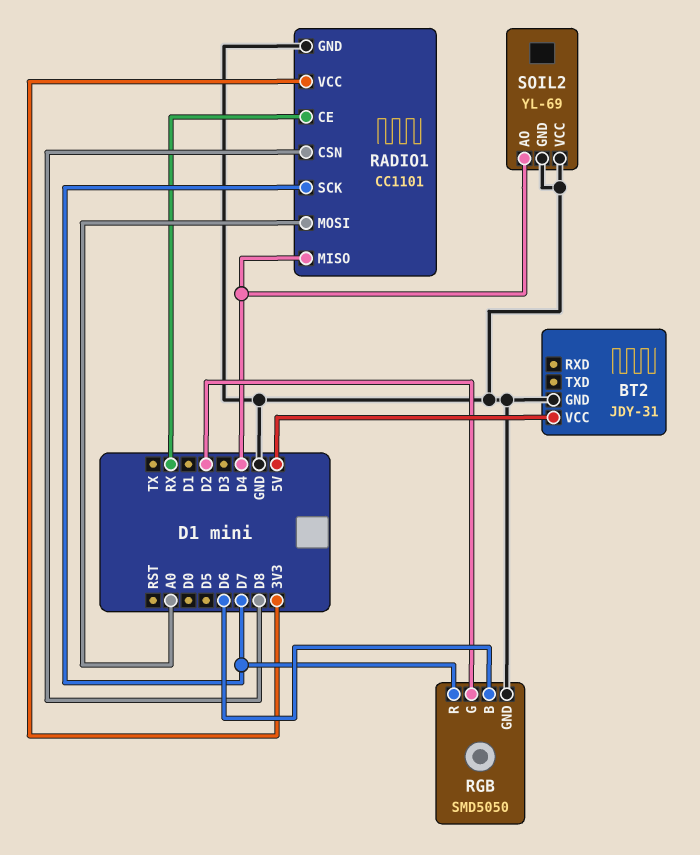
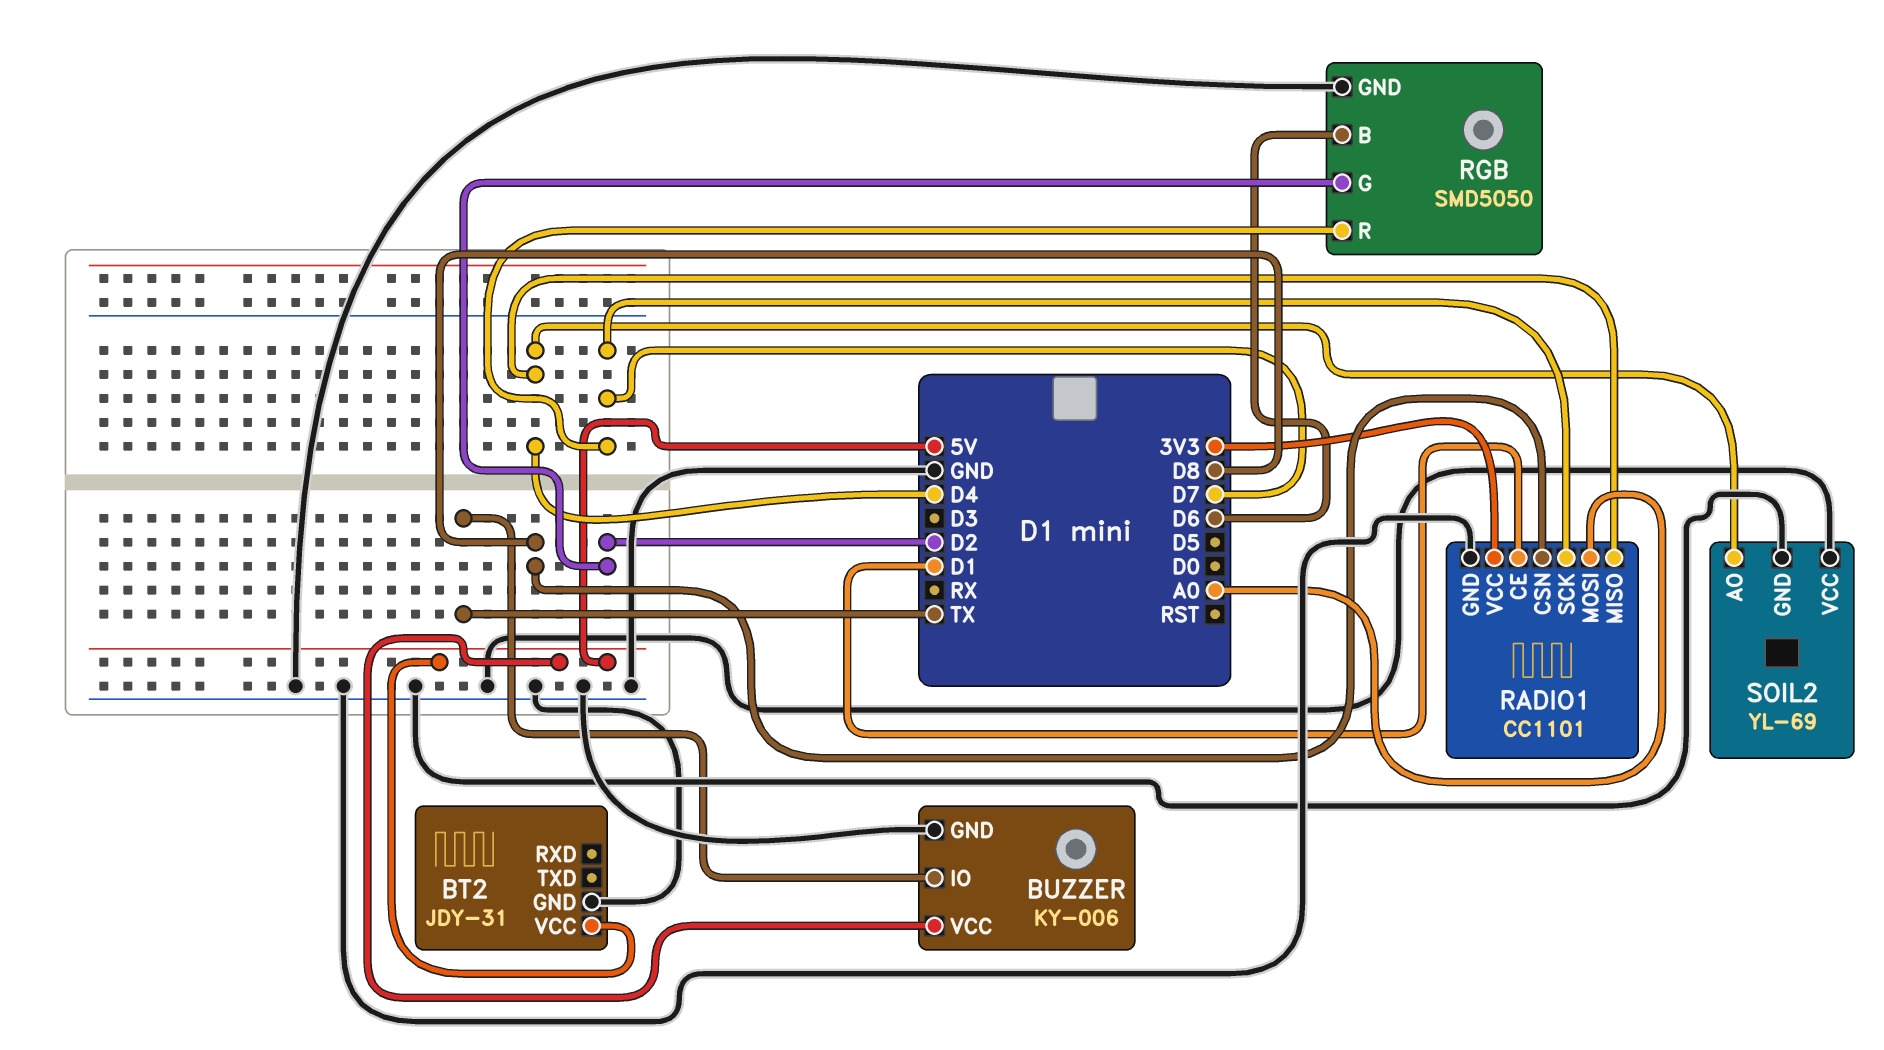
BUZZER: none -> KY-006
BUZZER pin GND: none -> GND
BUZZER pin IO: none -> TX
BUZZER pin VCC: none -> 5V
RADIO1 pin CE: RX -> D1

